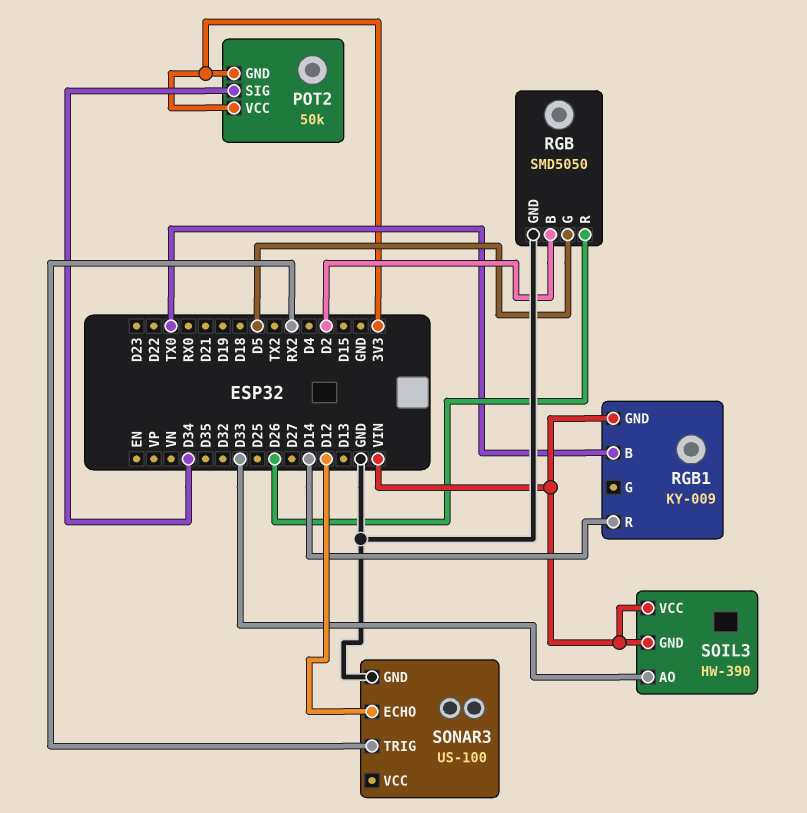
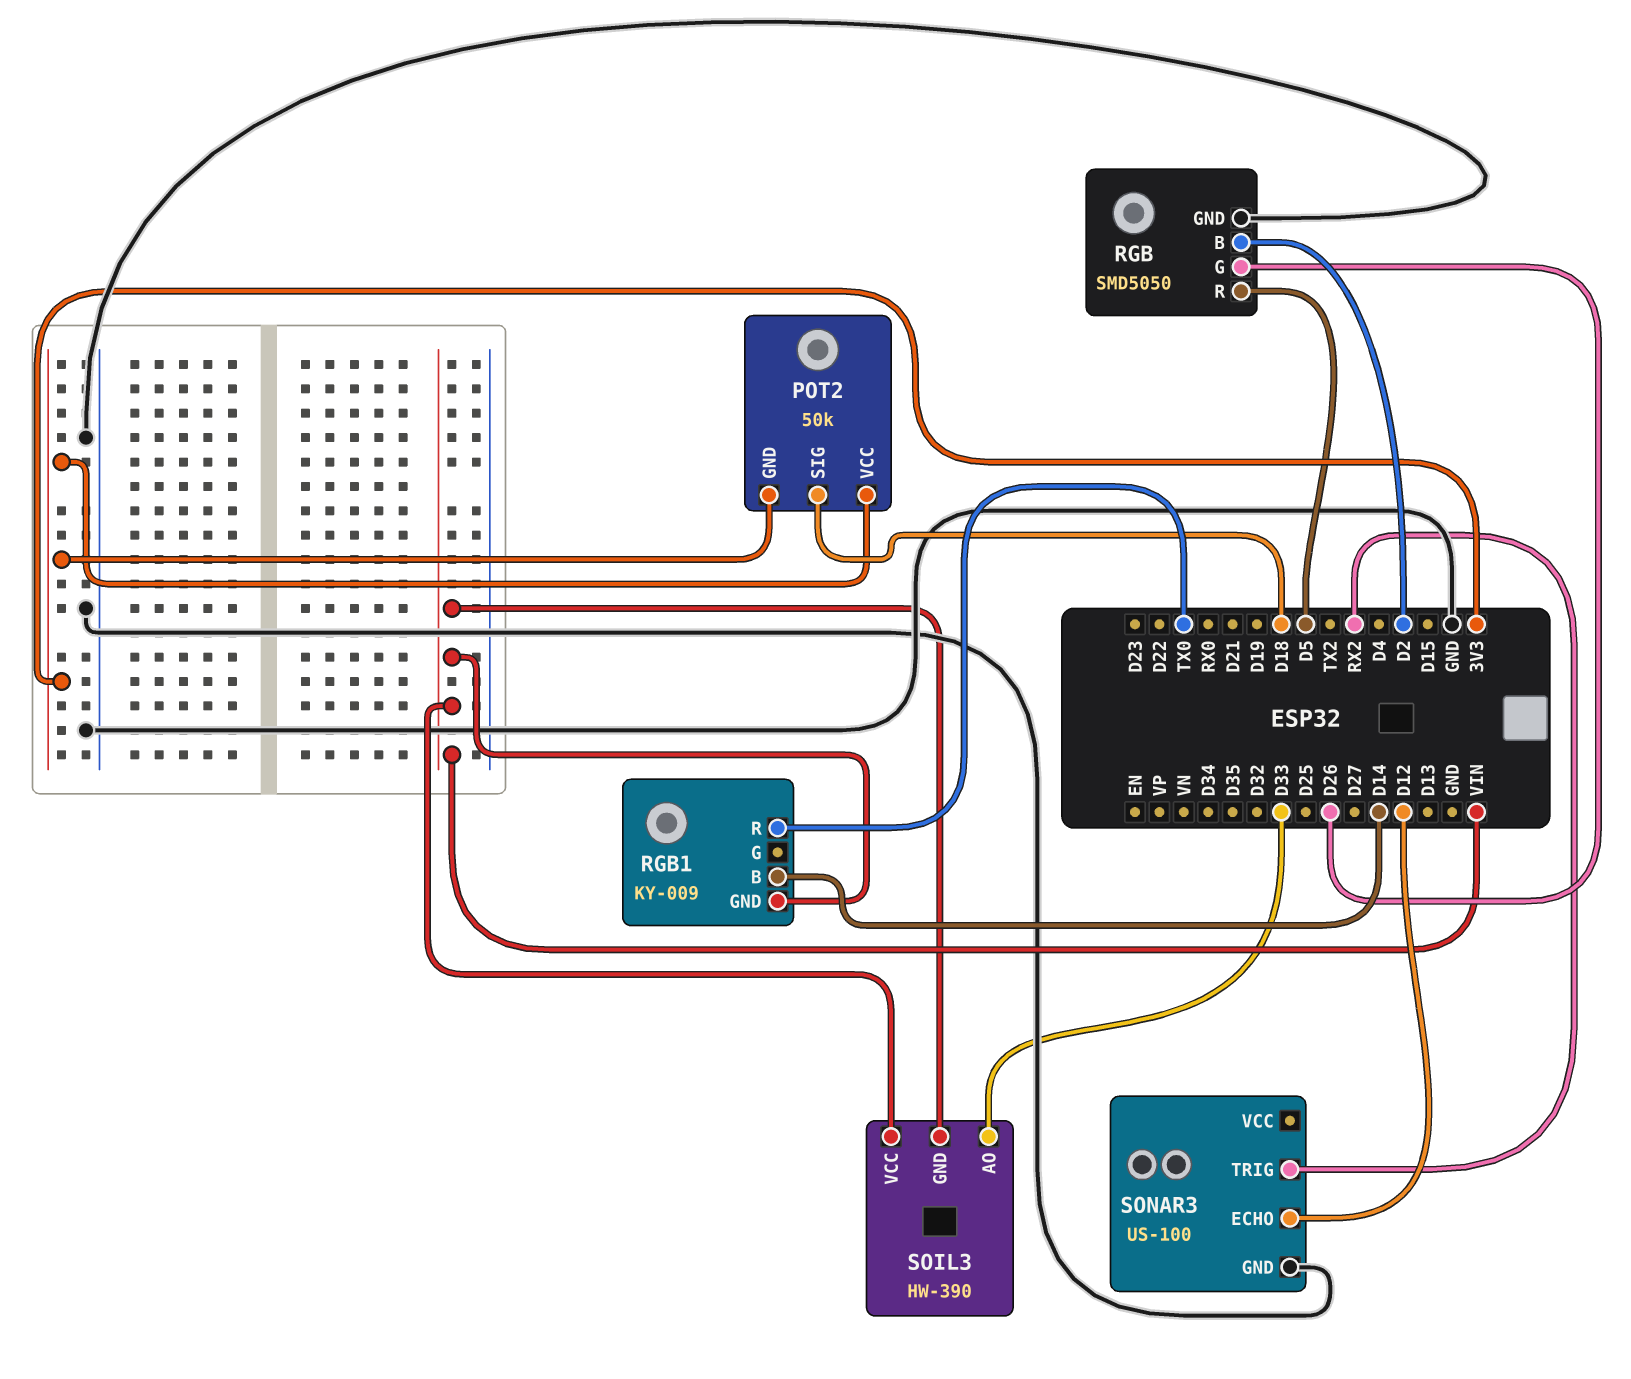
POT2 pin SIG: D34 -> D18
RGB pin G: D5 -> D26
RGB pin R: D26 -> D5
RGB1 pin B: TX0 -> D14
RGB1 pin R: D14 -> TX0

